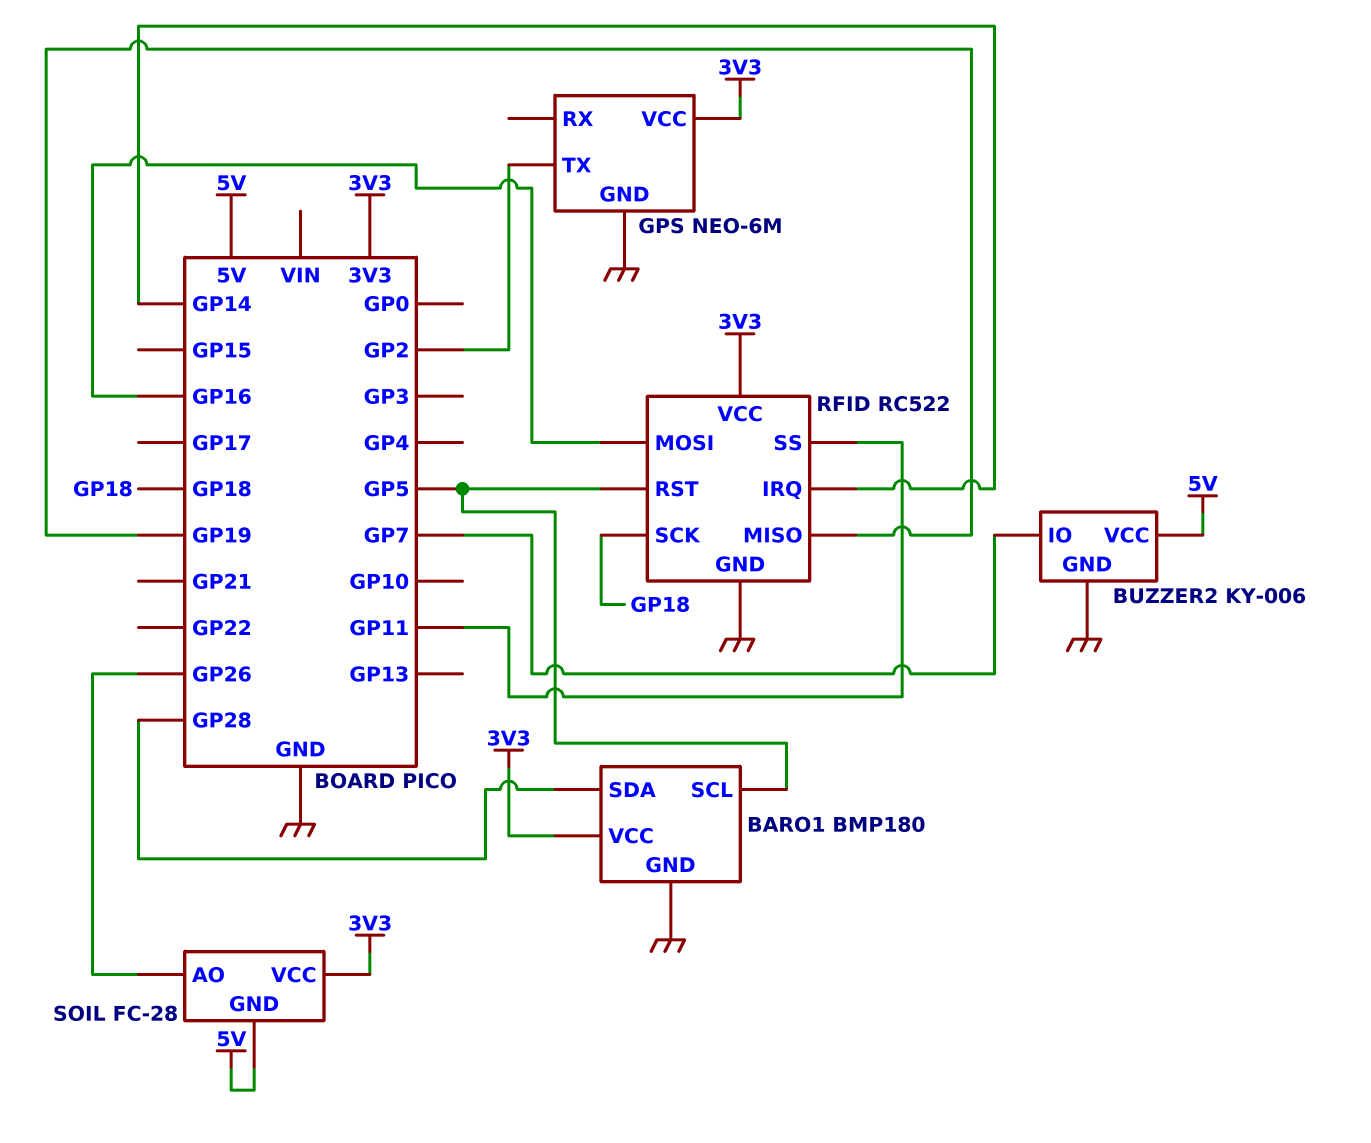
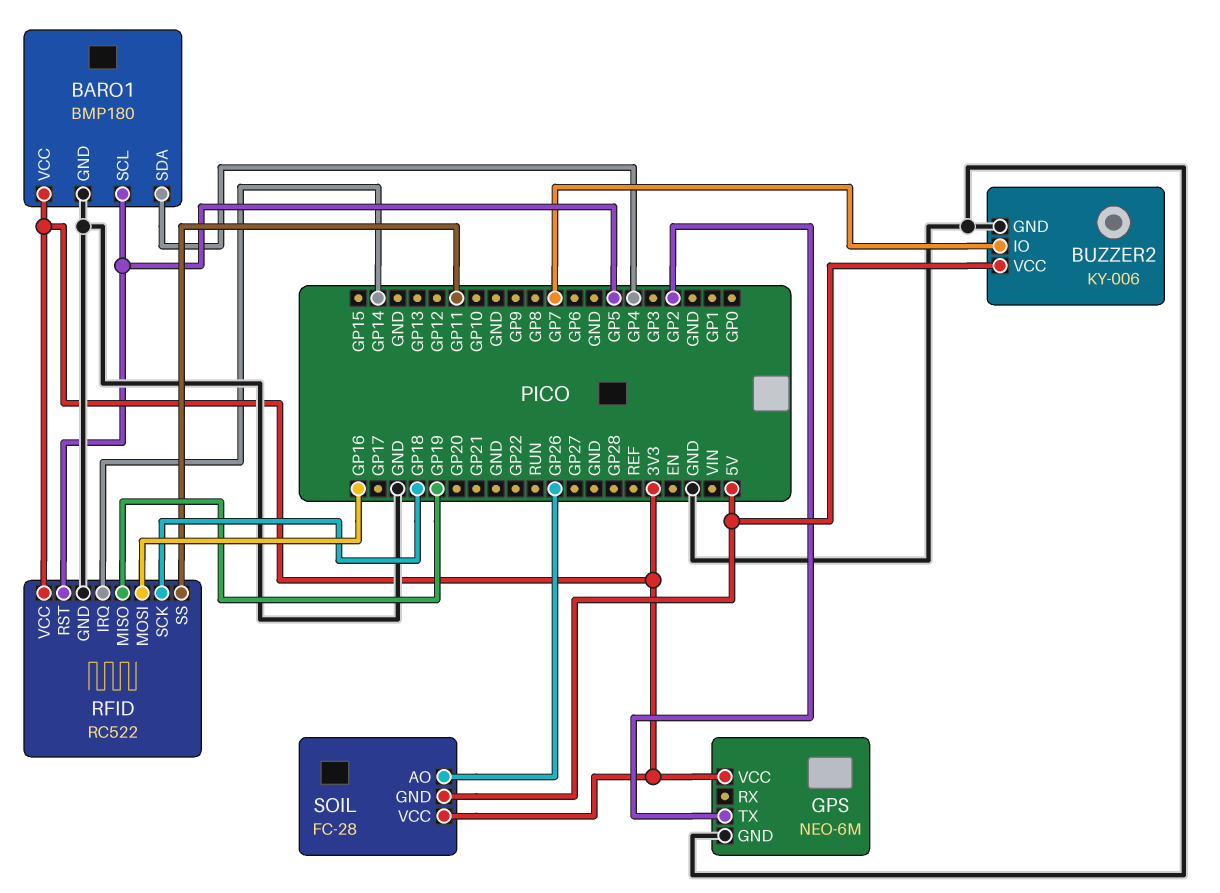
BARO1 pin SDA: GP28 -> GP4

